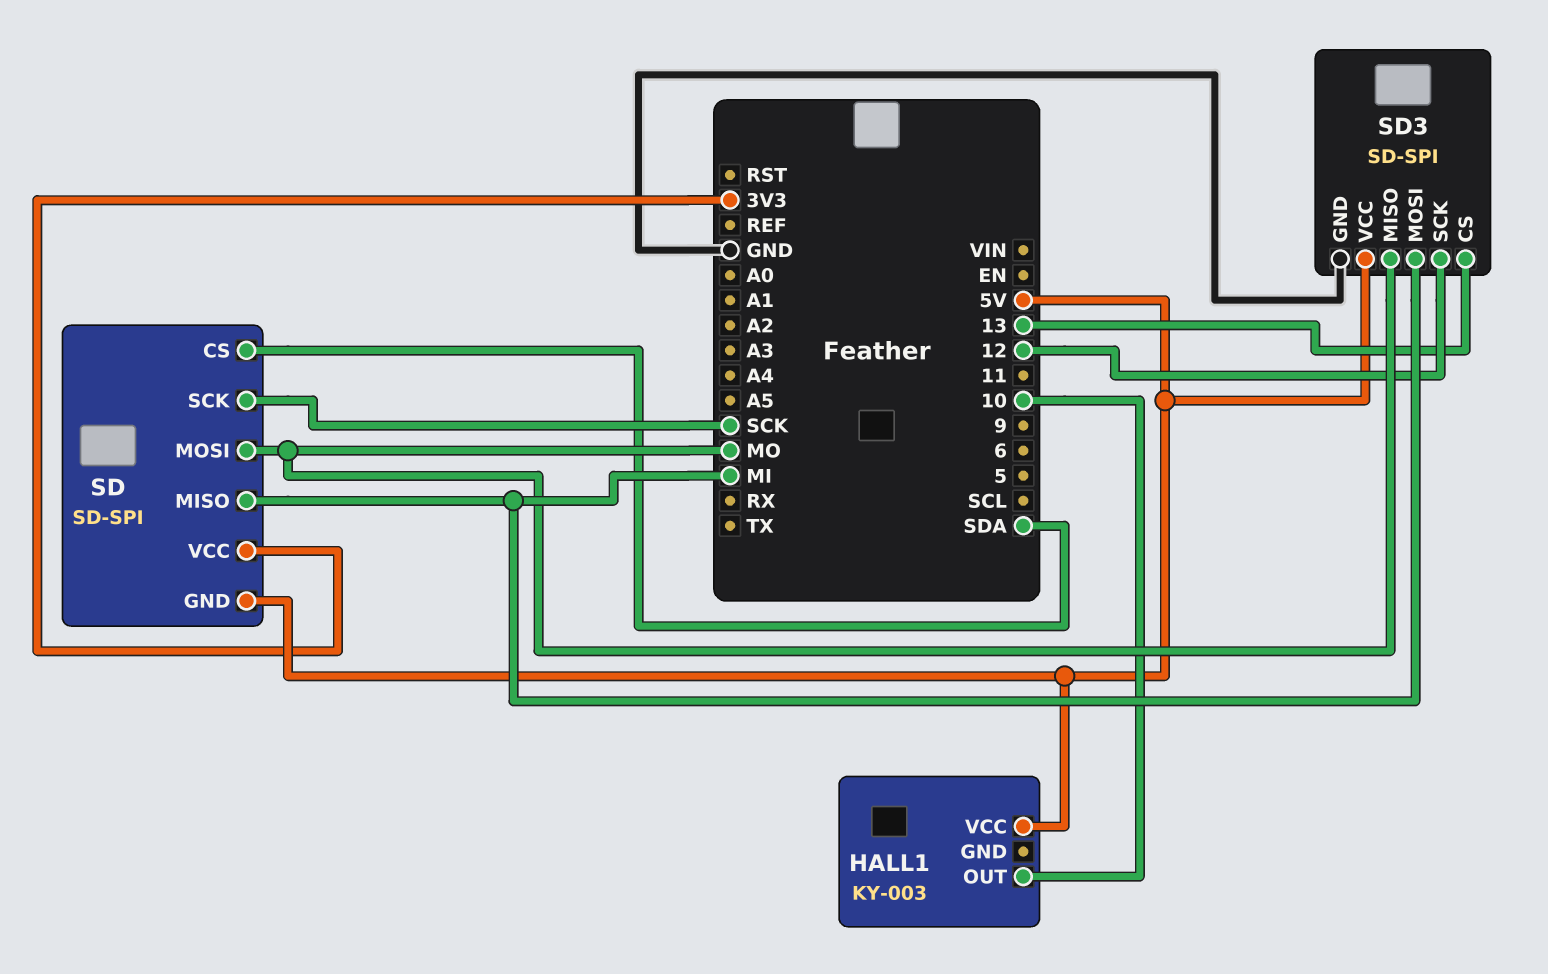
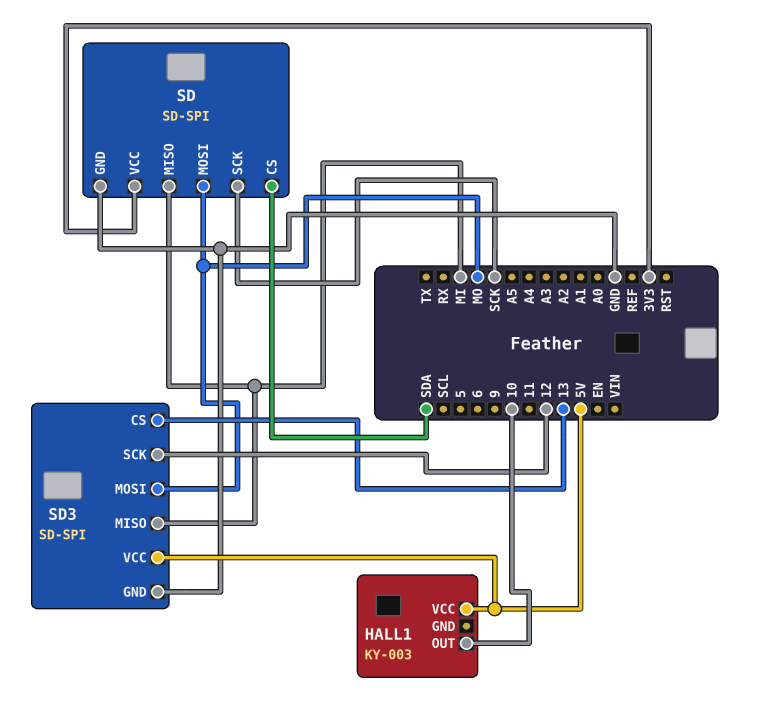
SD pin GND: 5V -> GND
SD3 pin MISO: MO -> MI
SD3 pin MOSI: MI -> MO

